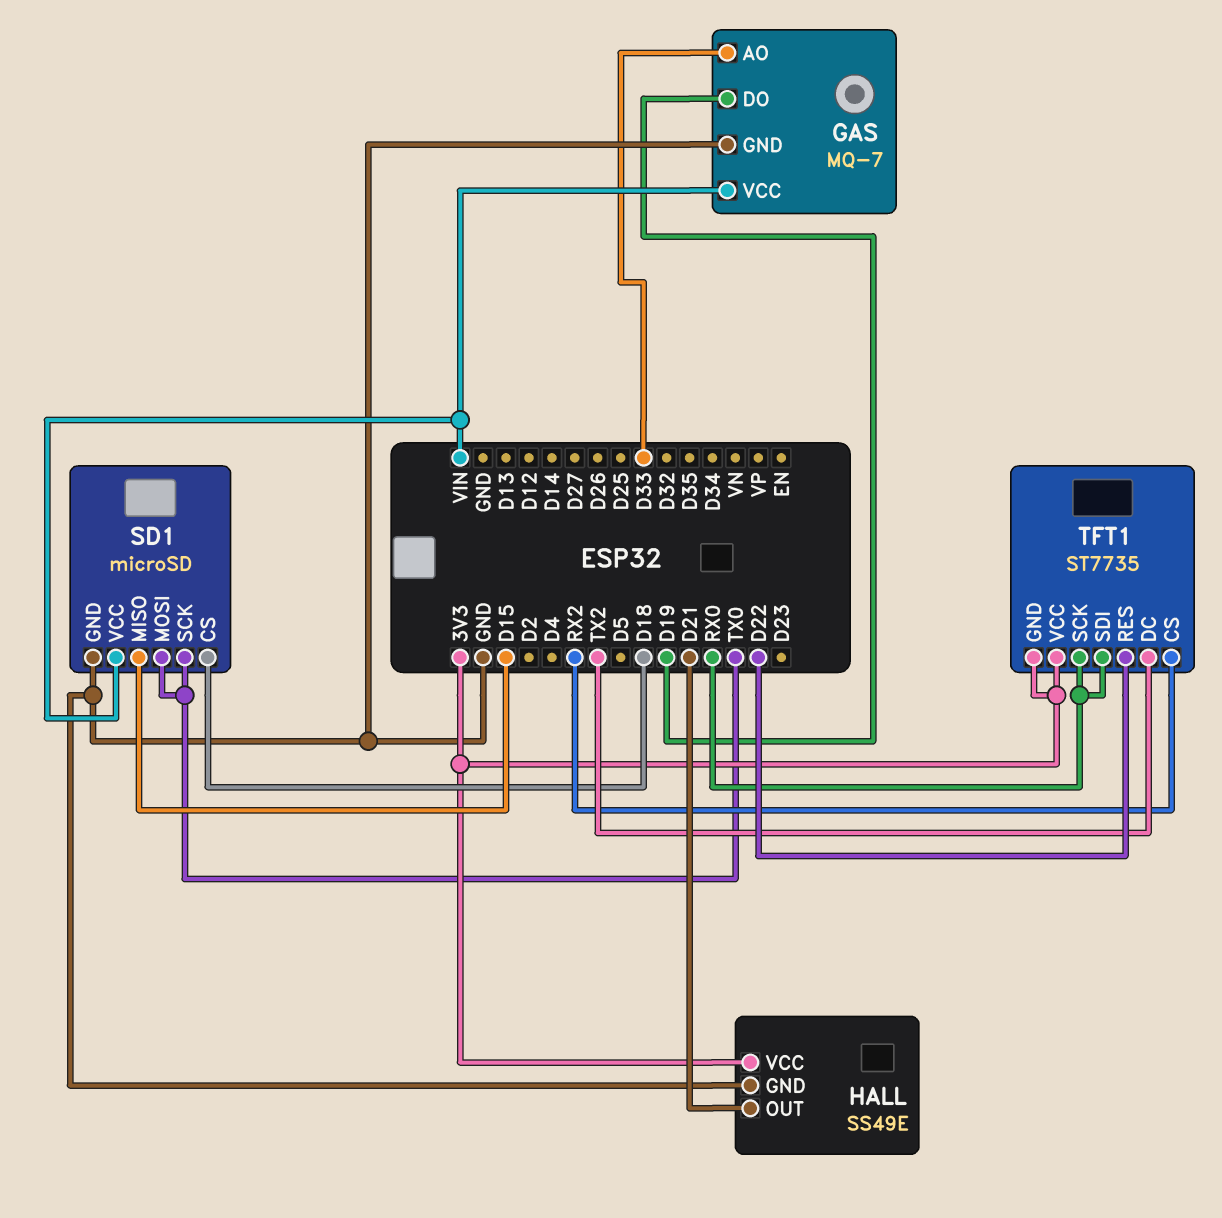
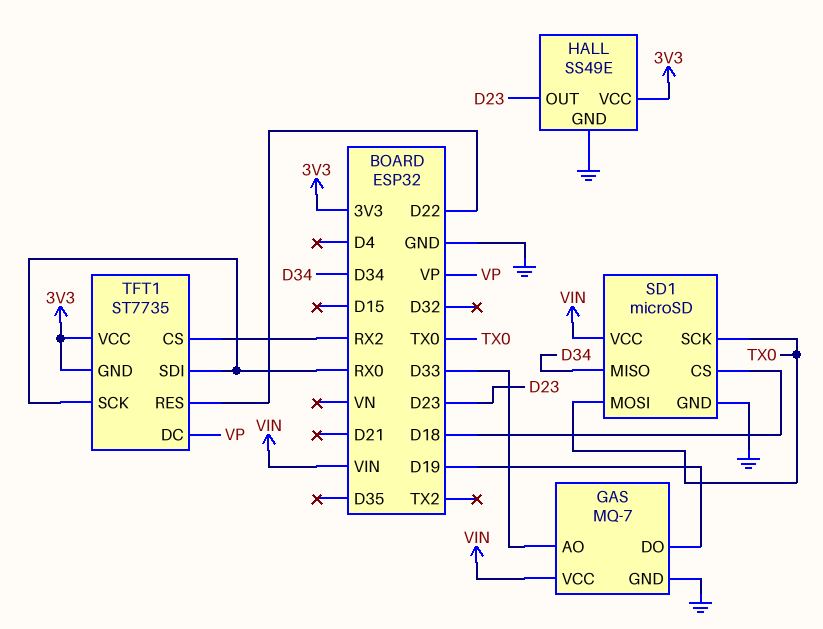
HALL pin OUT: D21 -> D23
SD1 pin MISO: D15 -> D34
TFT1 pin DC: TX2 -> VP

